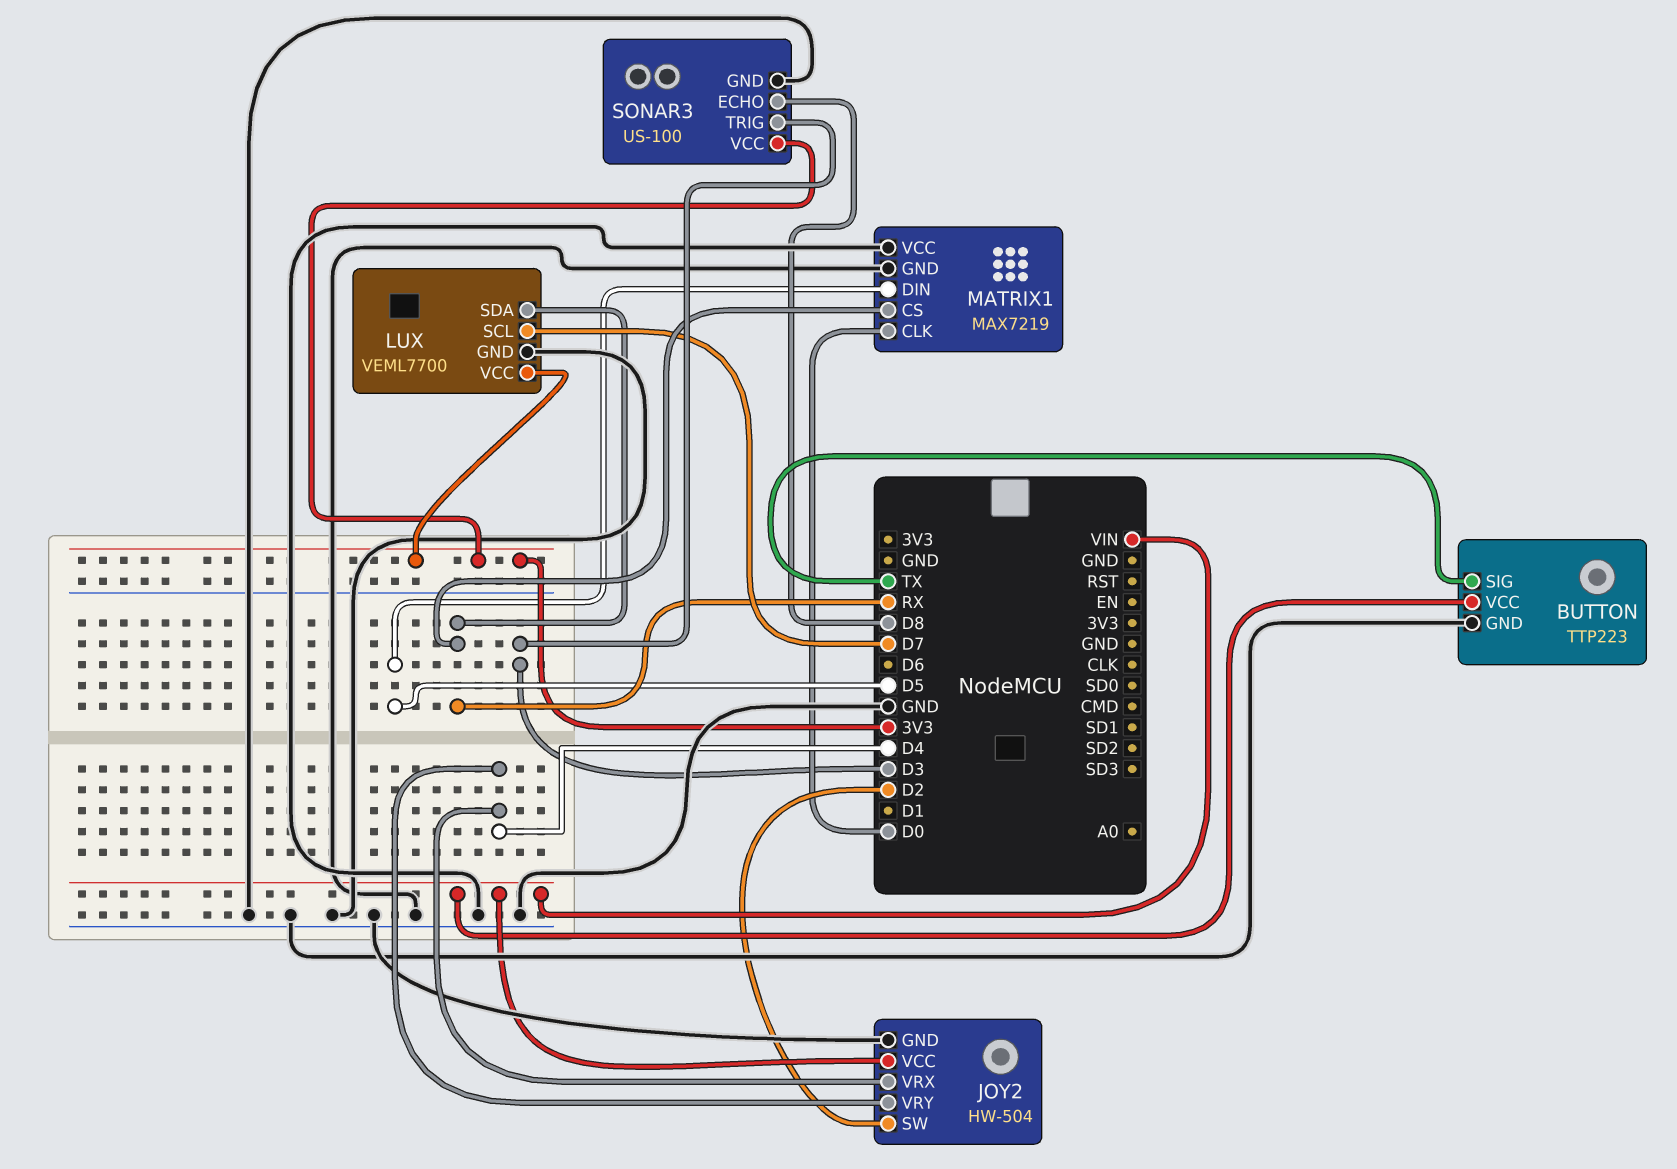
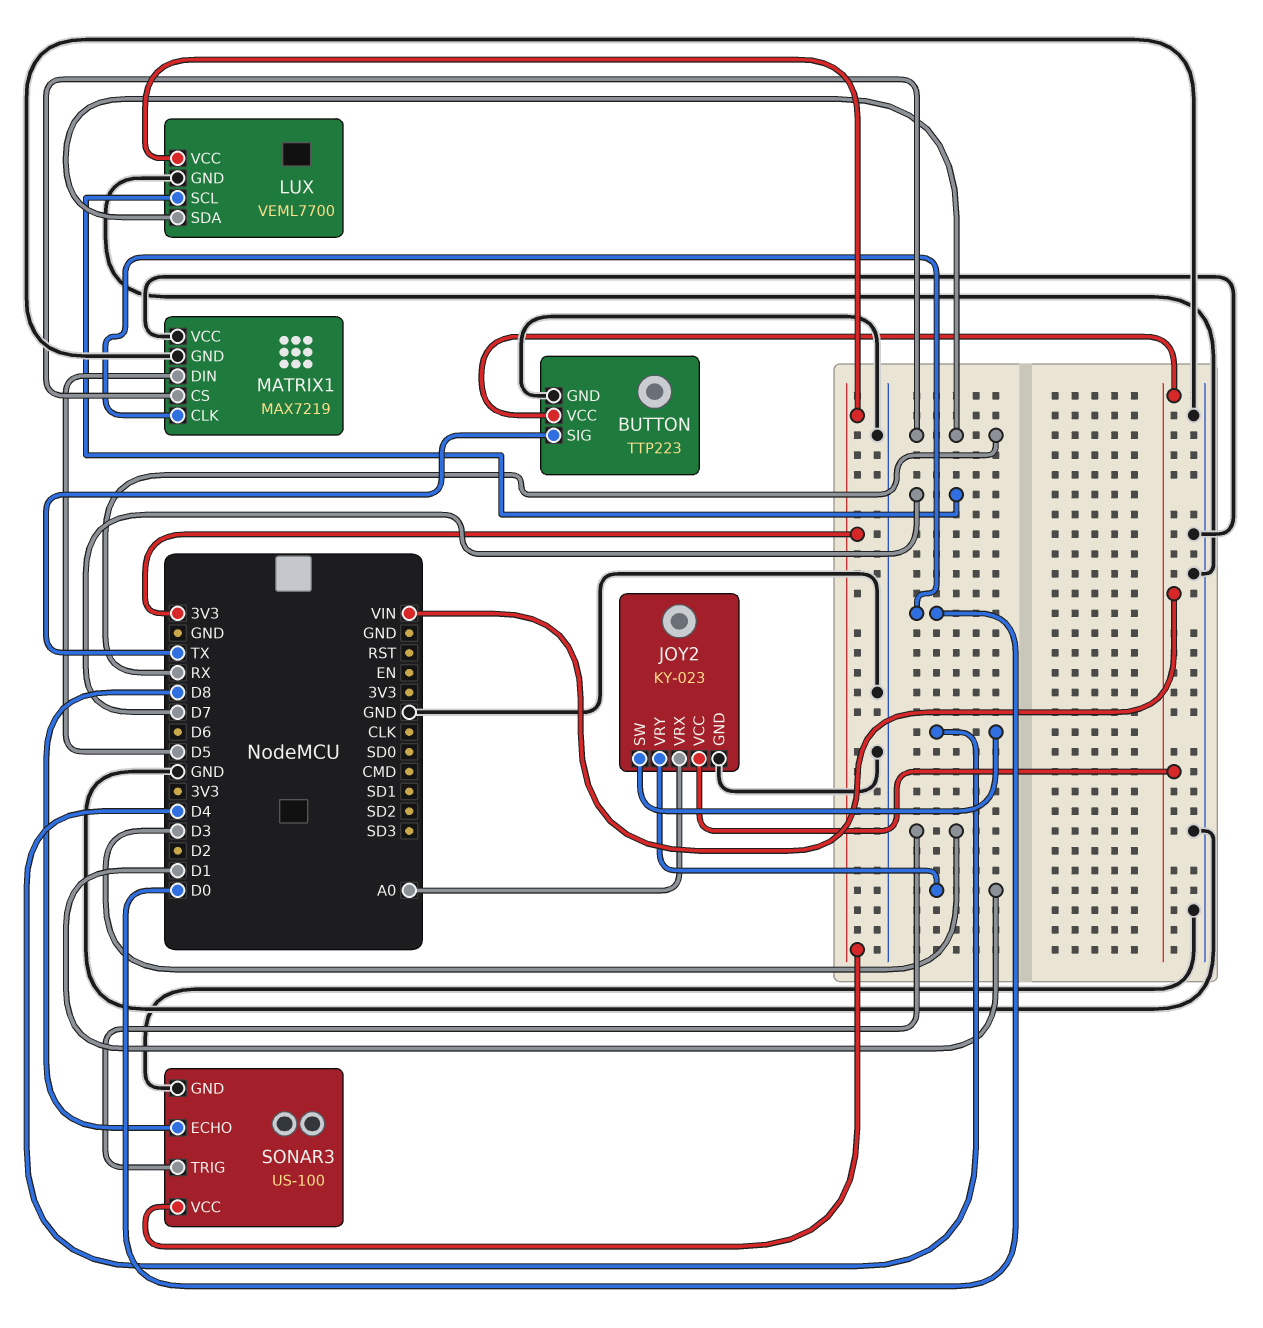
JOY2: HW-504 -> KY-023
JOY2 pin SW: D2 -> D4
JOY2 pin VRX: D4 -> A0
JOY2 pin VRY: D4 -> D1

